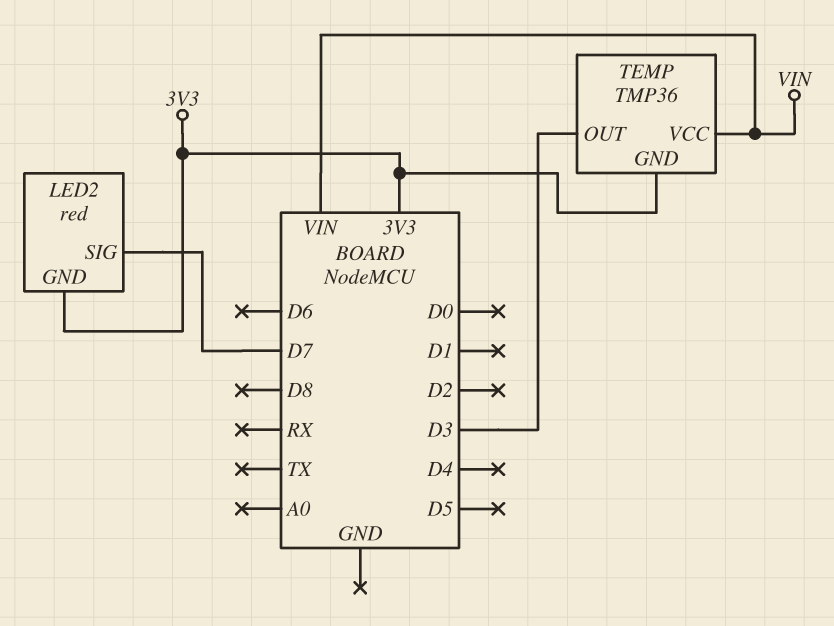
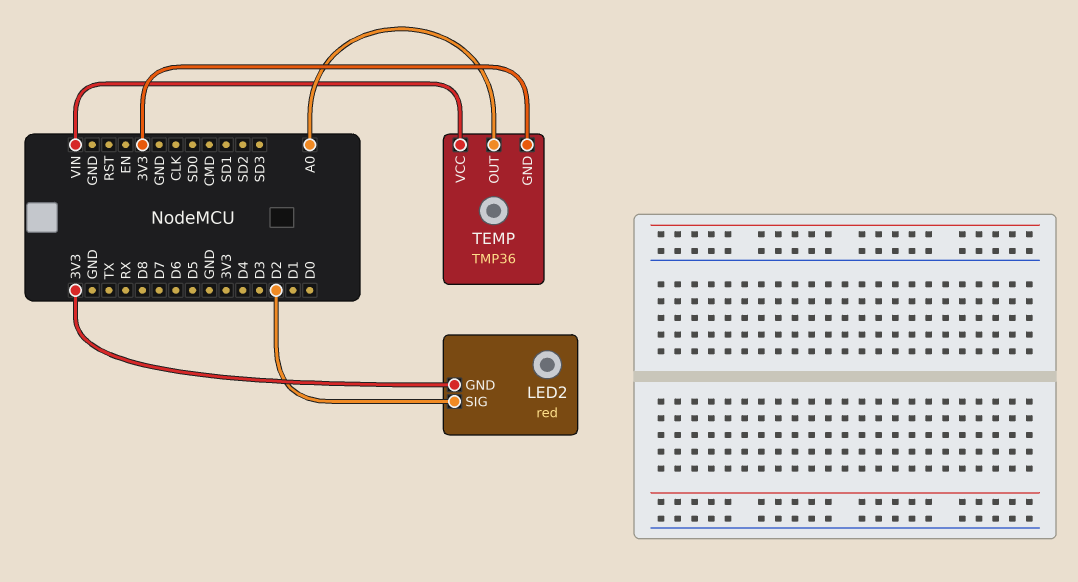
LED2 pin SIG: D7 -> D2
TEMP pin OUT: D3 -> A0

